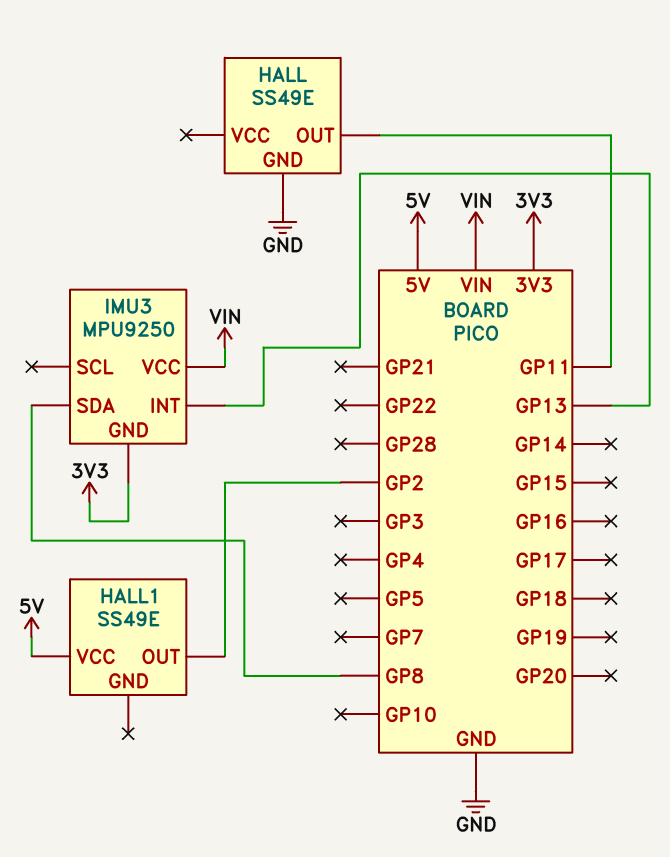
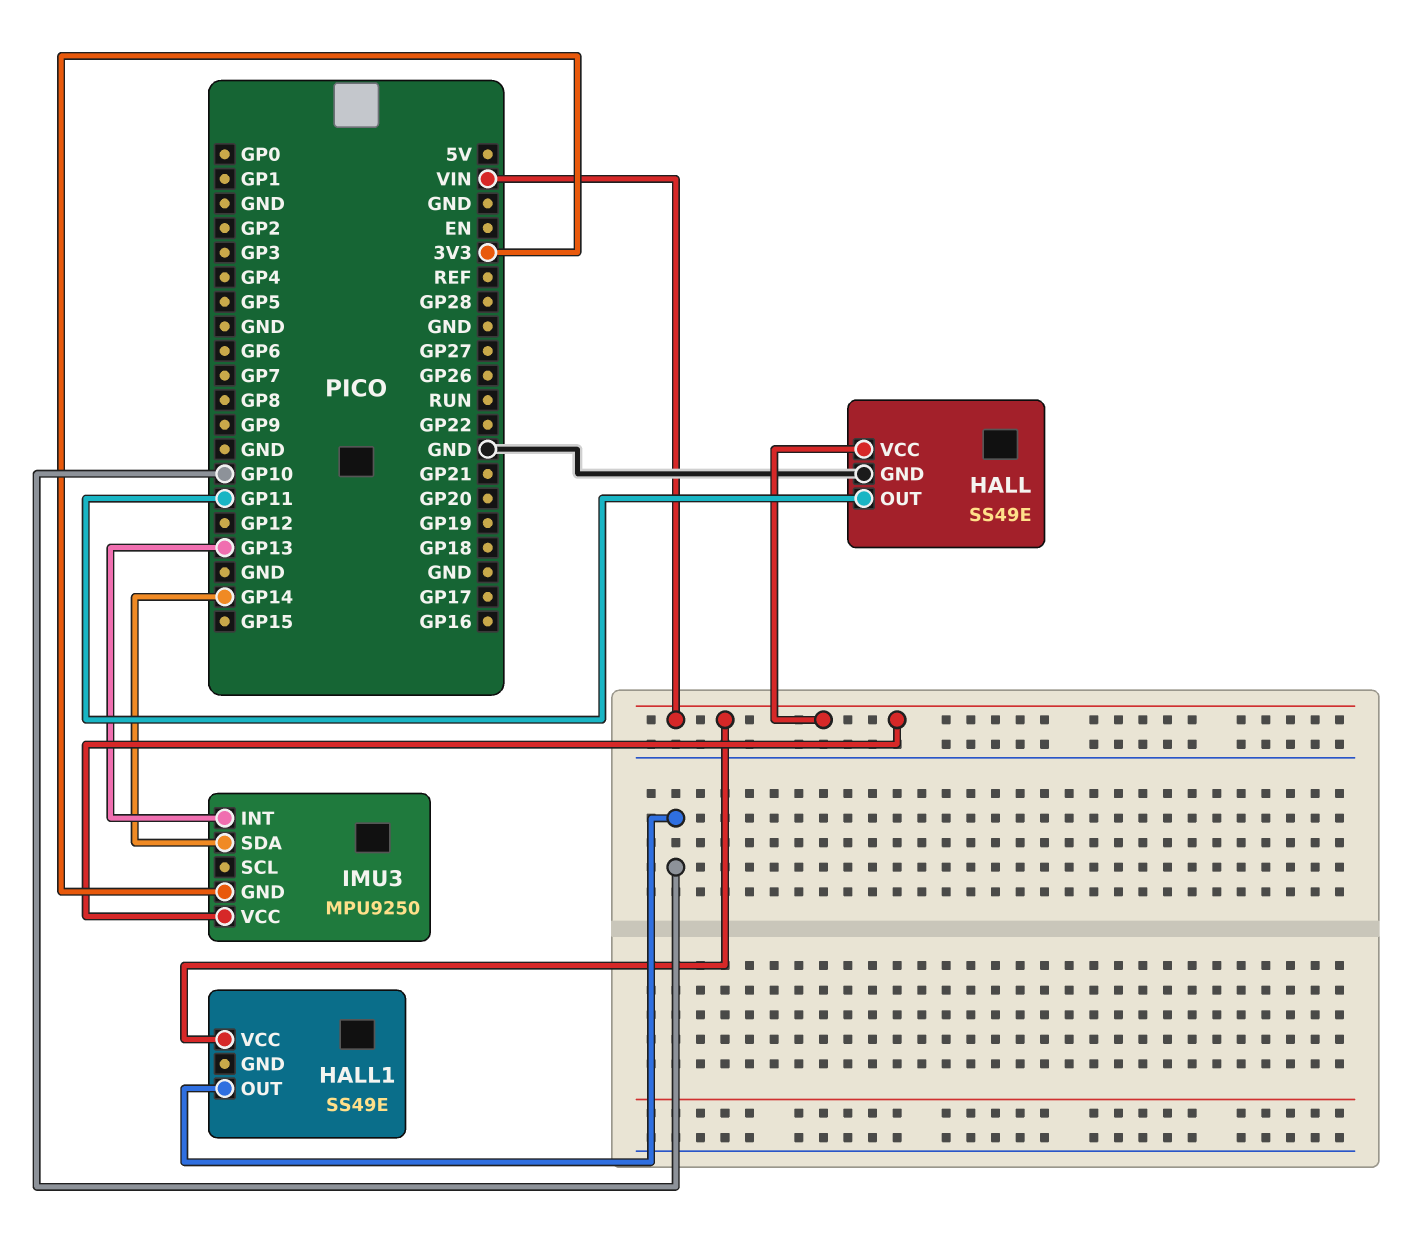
HALL pin VCC: none -> VIN
HALL1 pin OUT: GP2 -> GP10
HALL1 pin VCC: 5V -> VIN
IMU3 pin SDA: GP8 -> GP14

